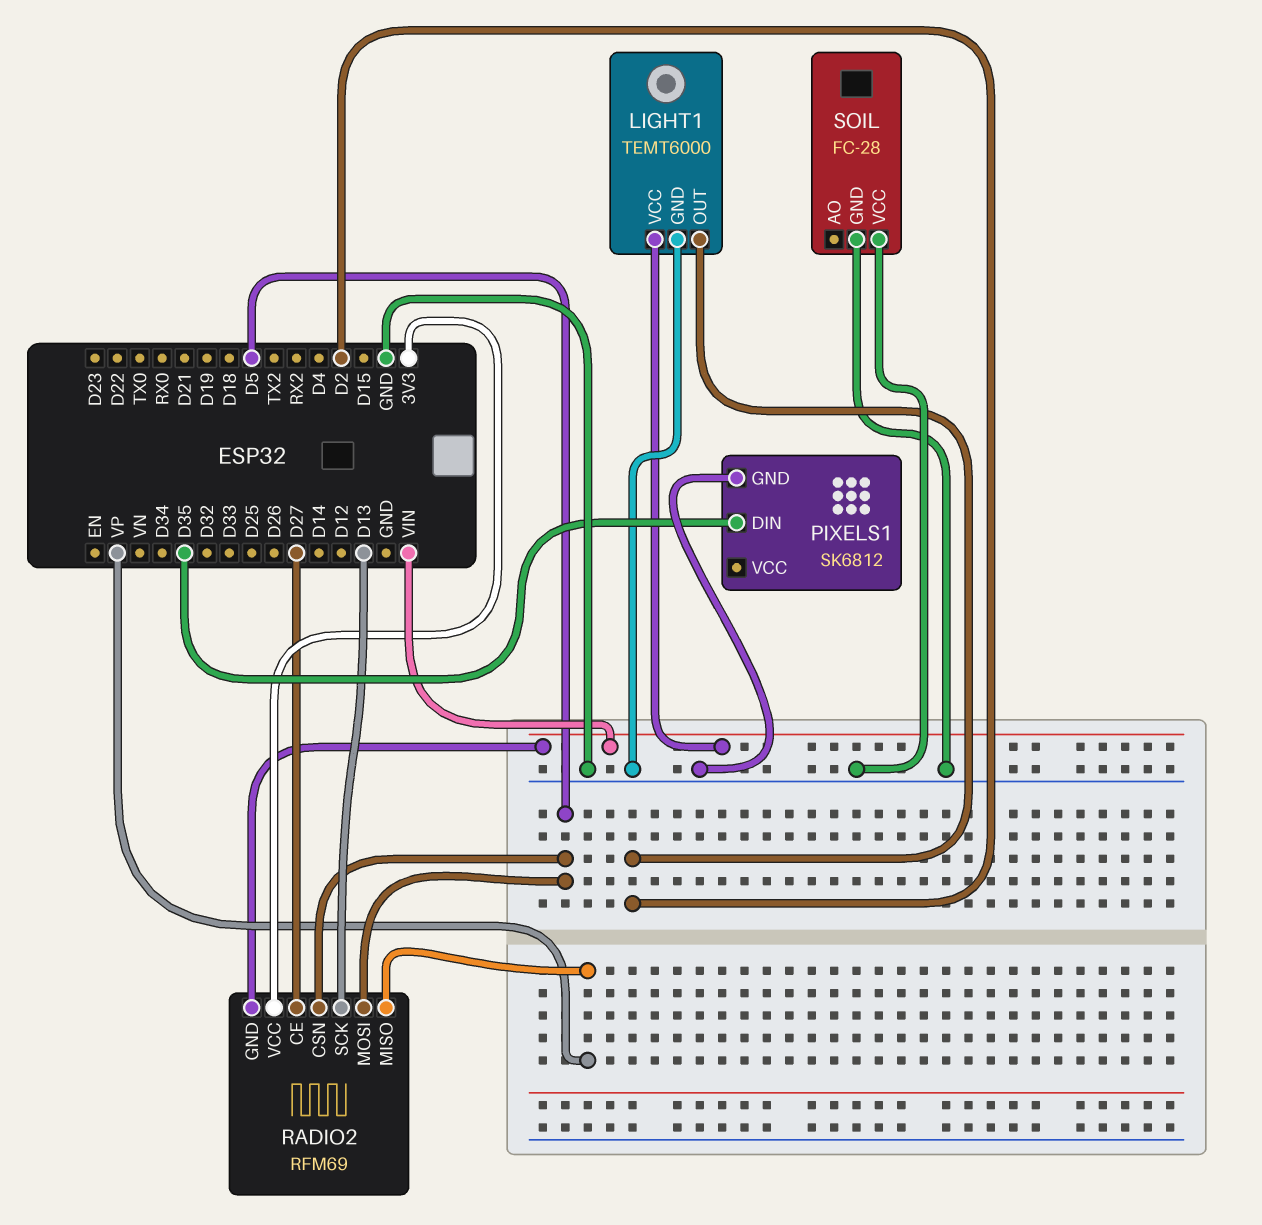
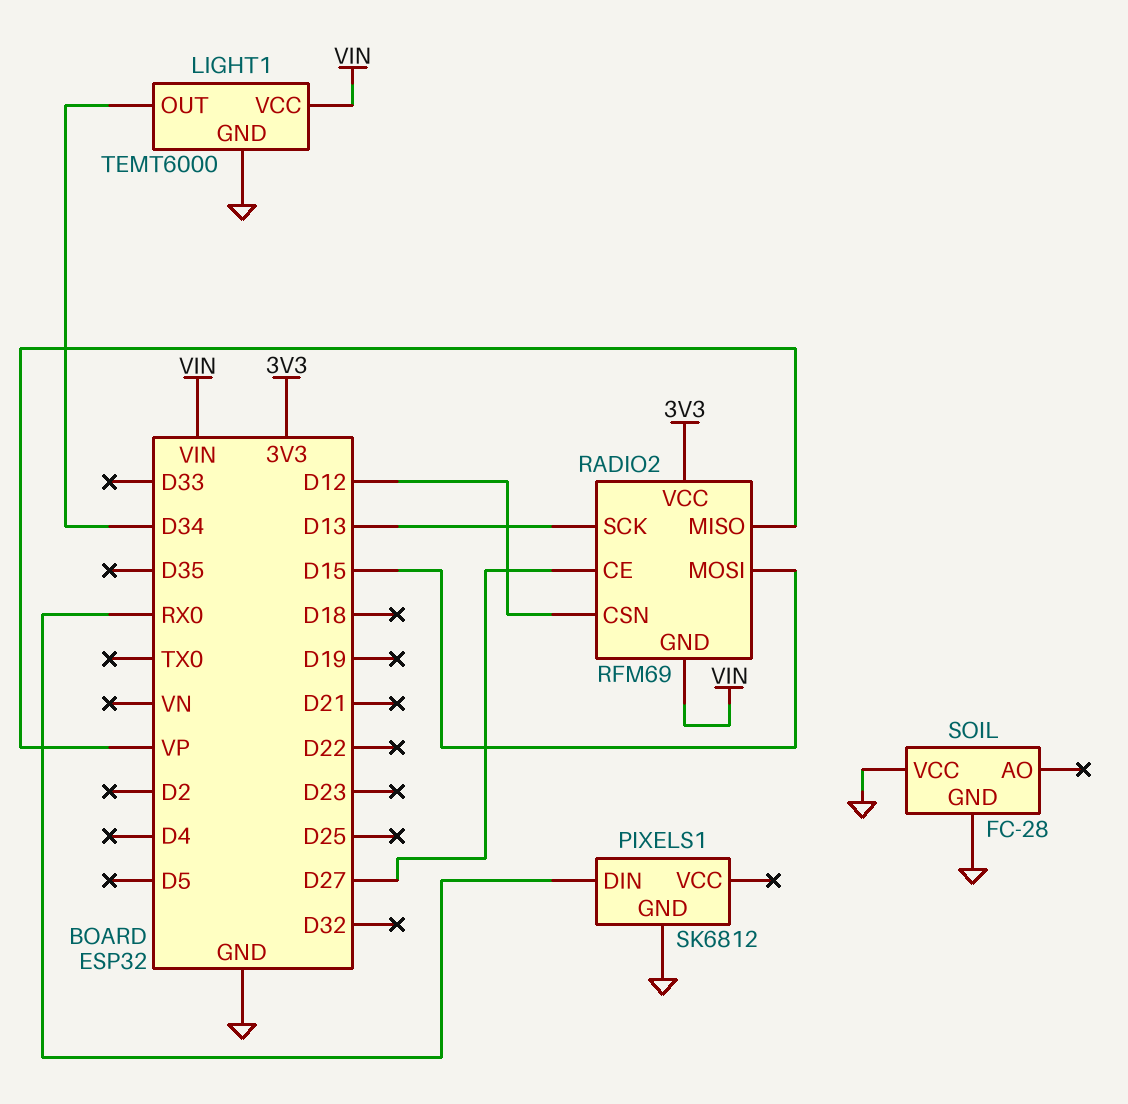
LIGHT1 pin OUT: D2 -> D34
PIXELS1 pin DIN: D35 -> RX0
RADIO2 pin CSN: D5 -> D12
RADIO2 pin MOSI: D5 -> D15

